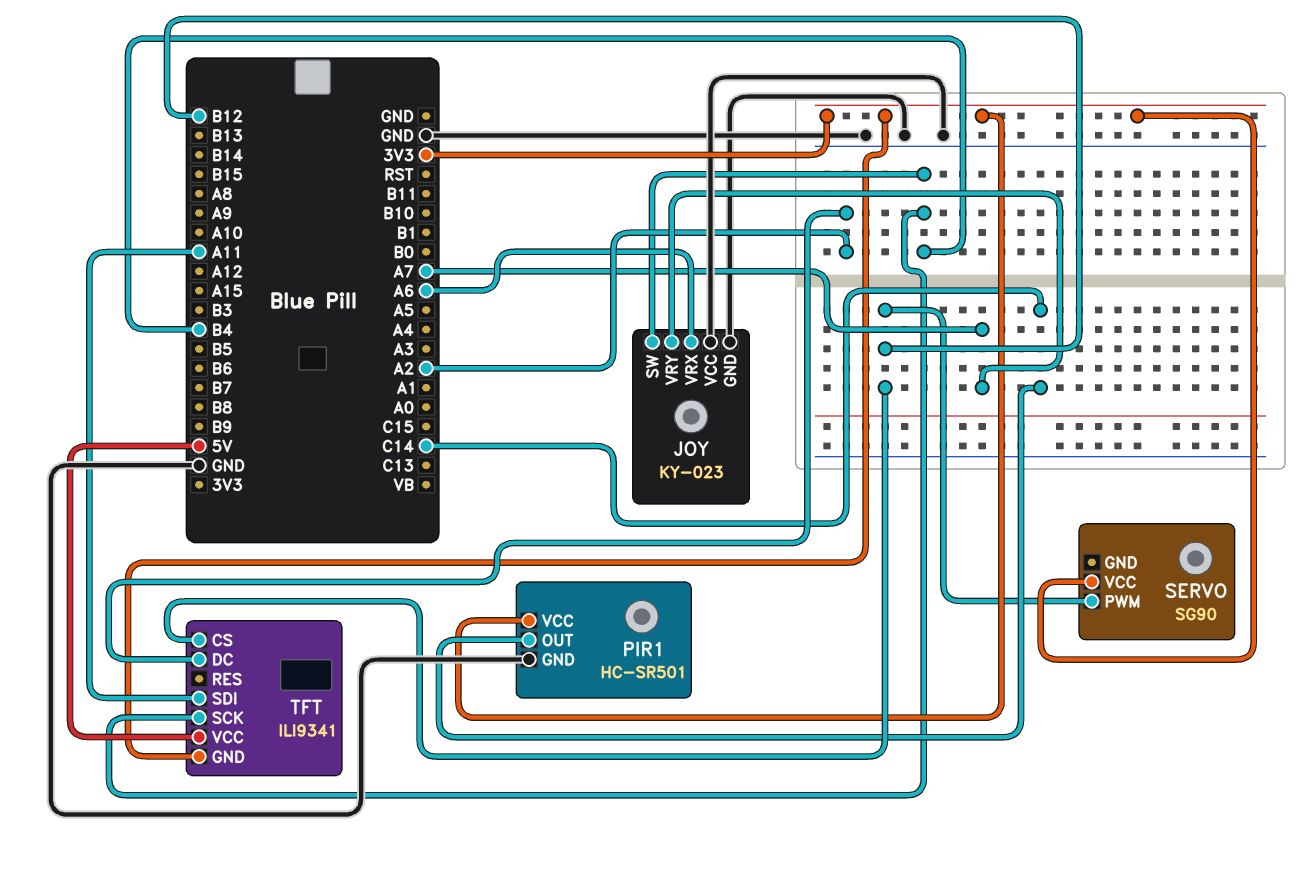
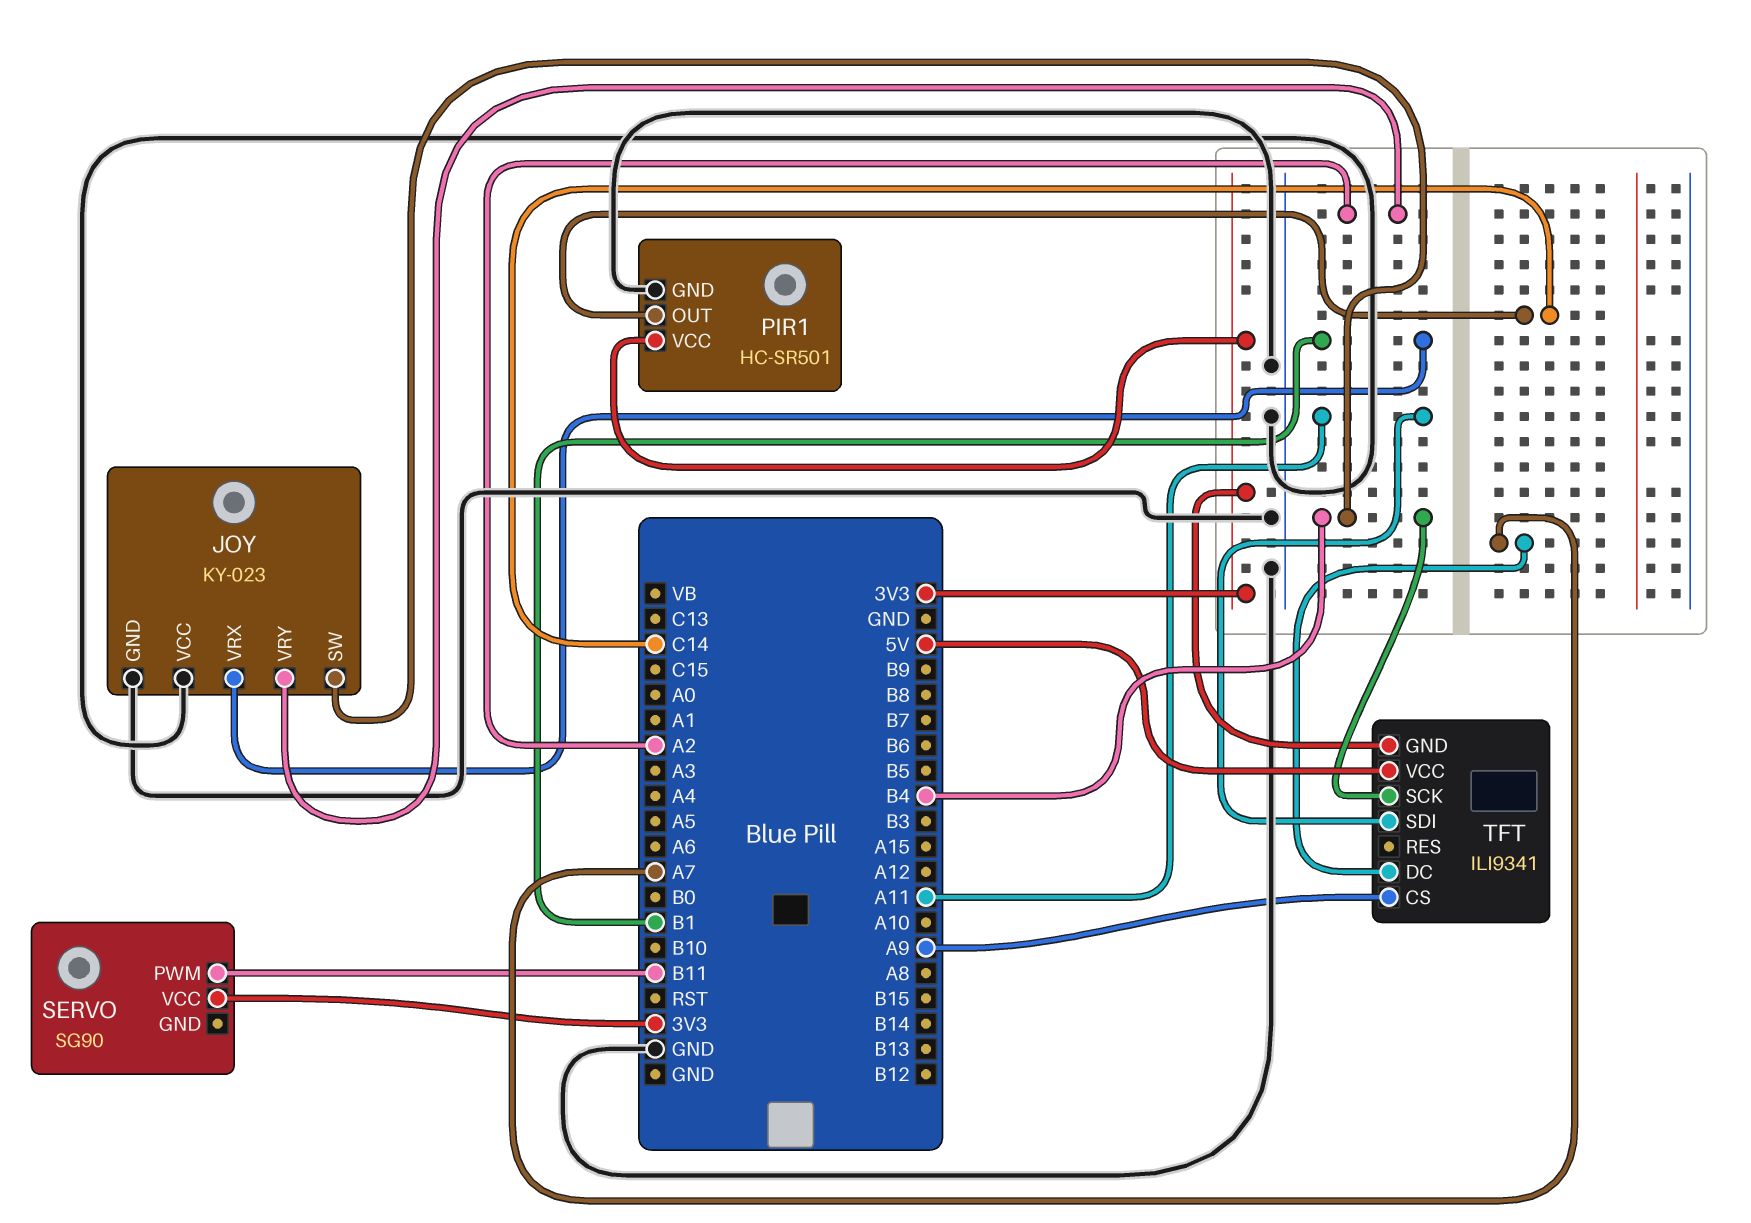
JOY pin VRX: A6 -> B1
JOY pin VRY: A7 -> A2
SERVO pin PWM: B12 -> B11
TFT pin CS: B12 -> A9
TFT pin DC: A2 -> A7

